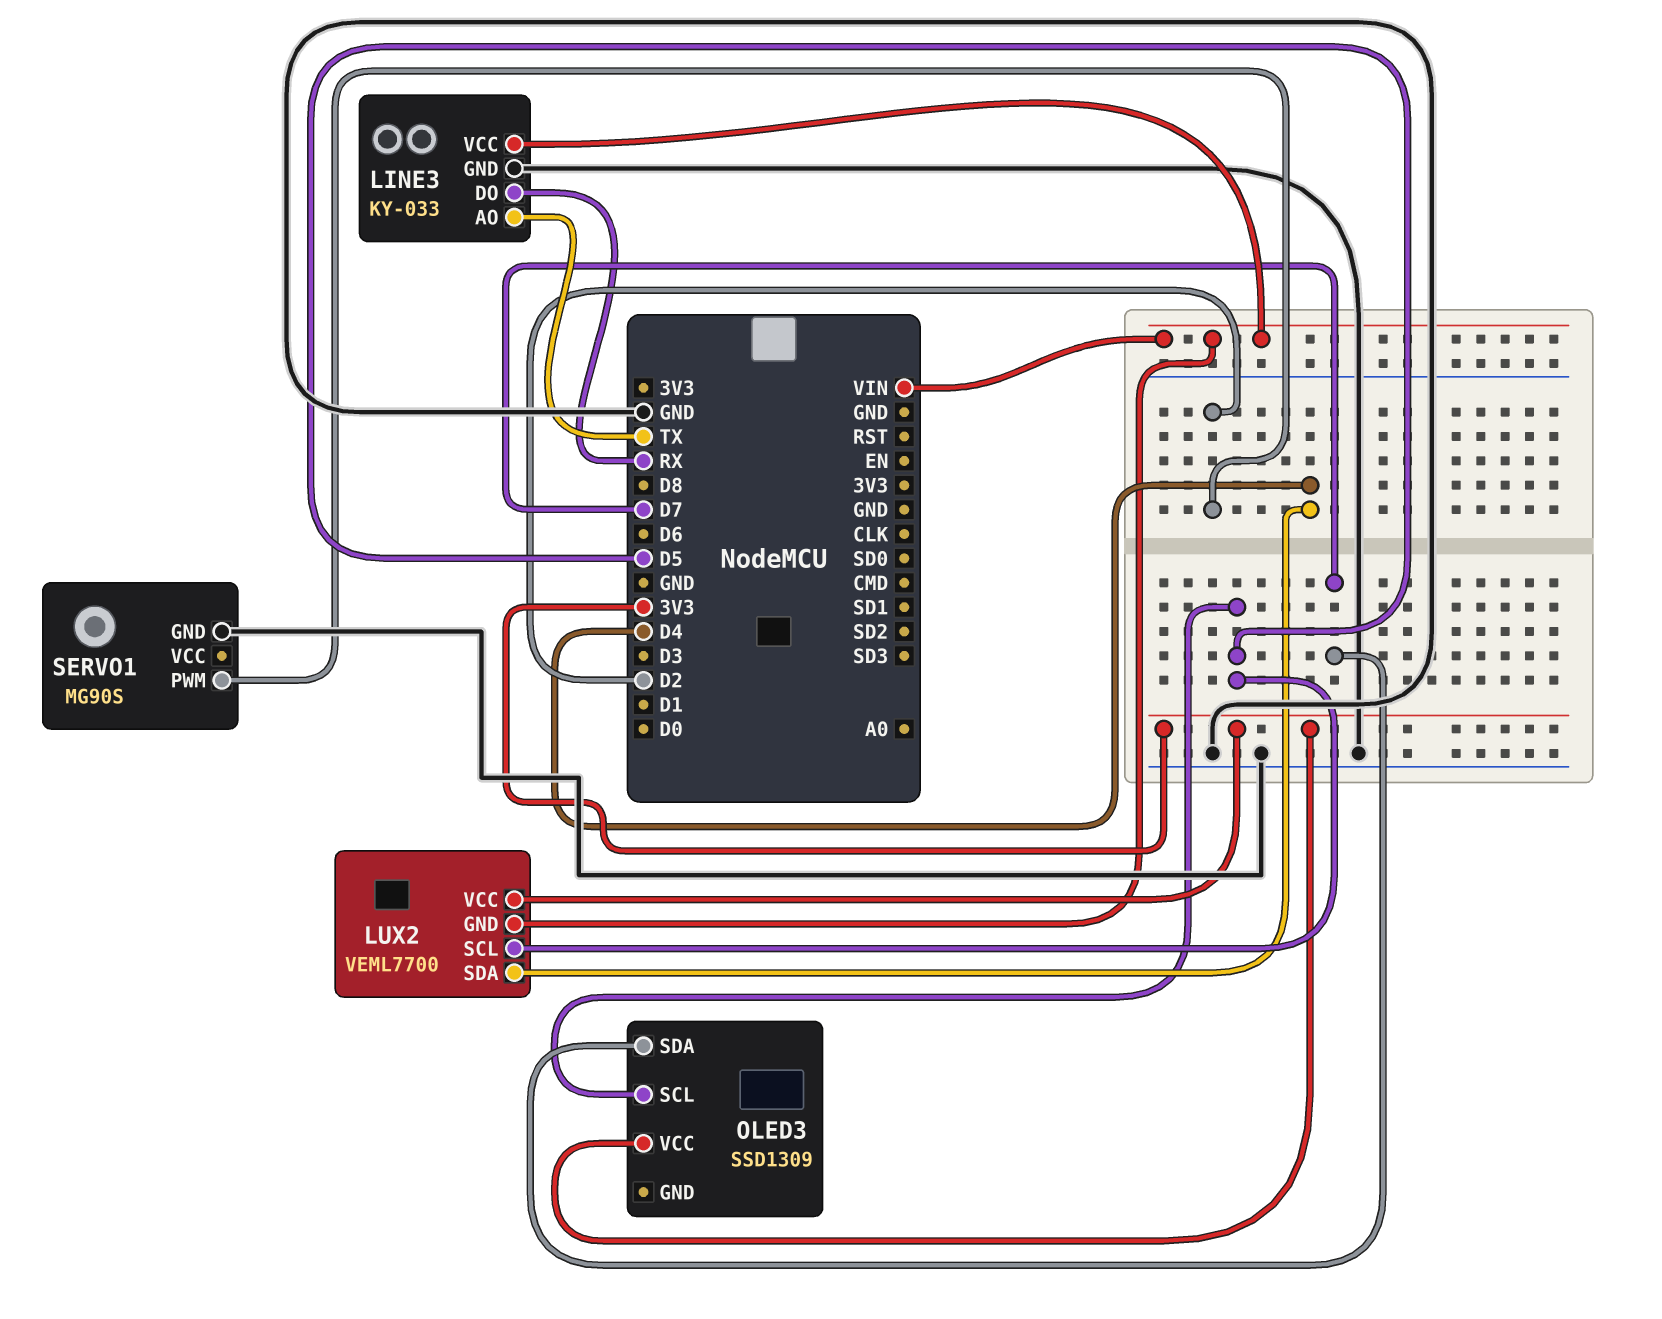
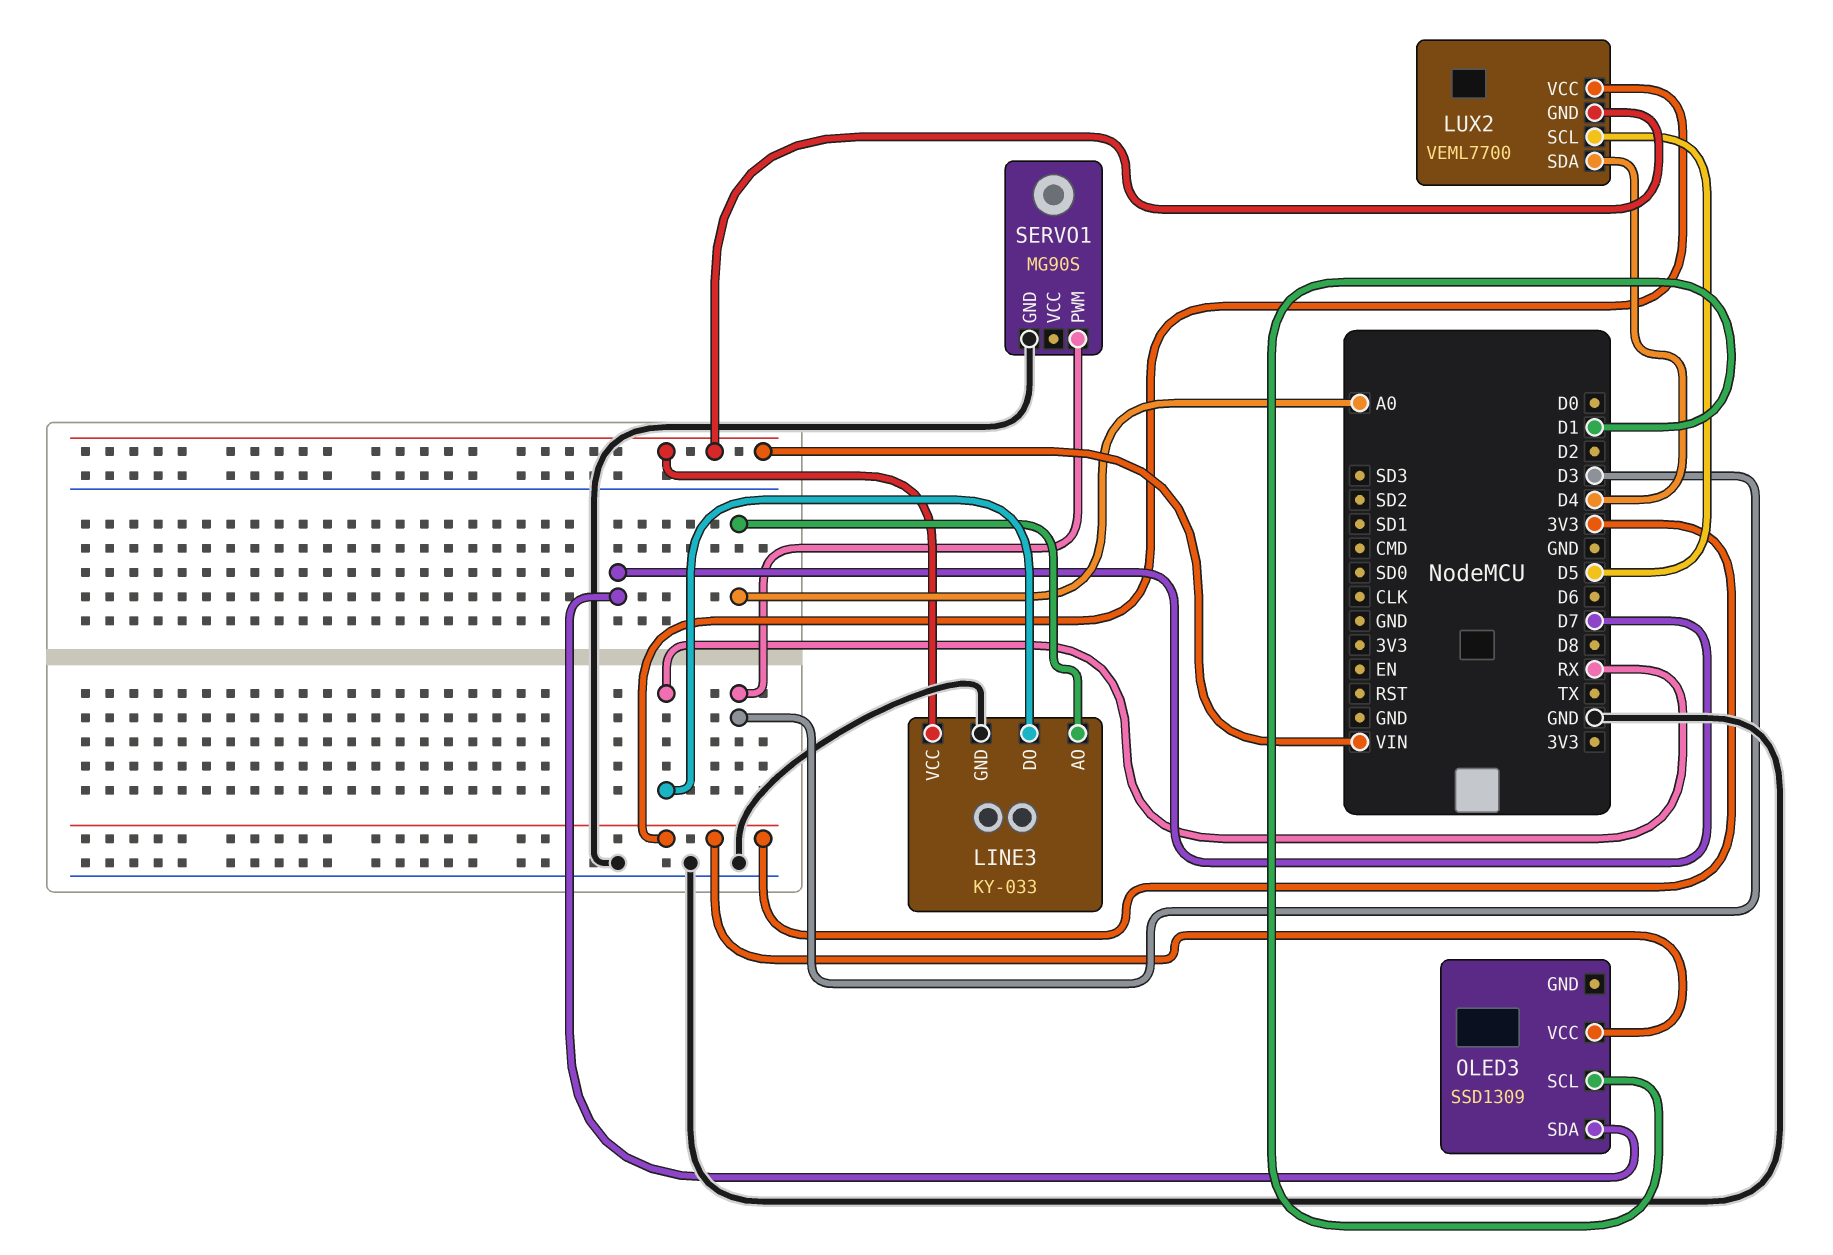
LINE3 pin AO: TX -> A0
OLED3 pin SCL: D5 -> D1
SERVO1 pin PWM: D2 -> D3

